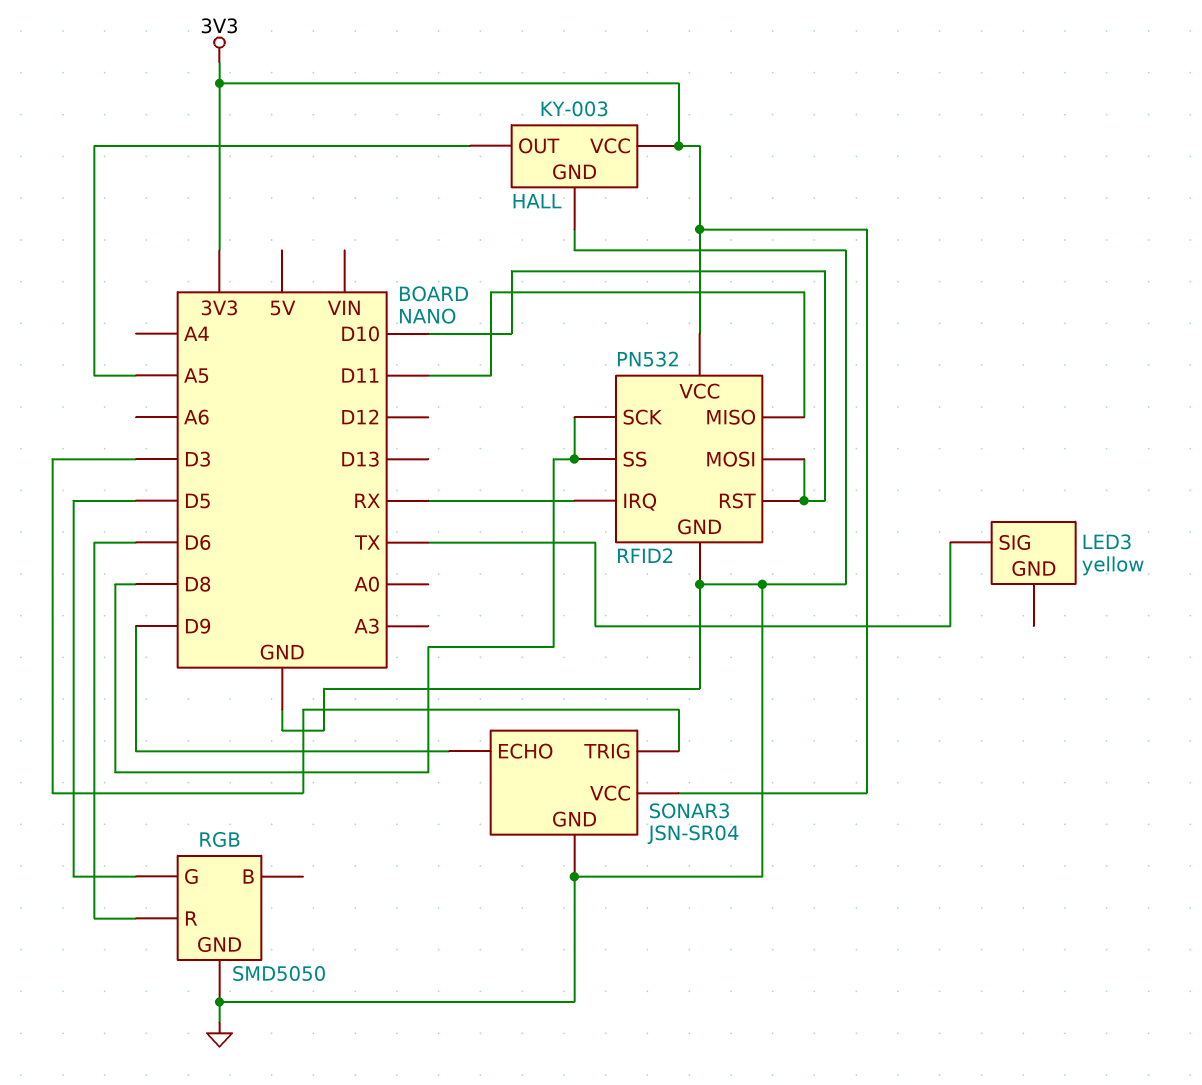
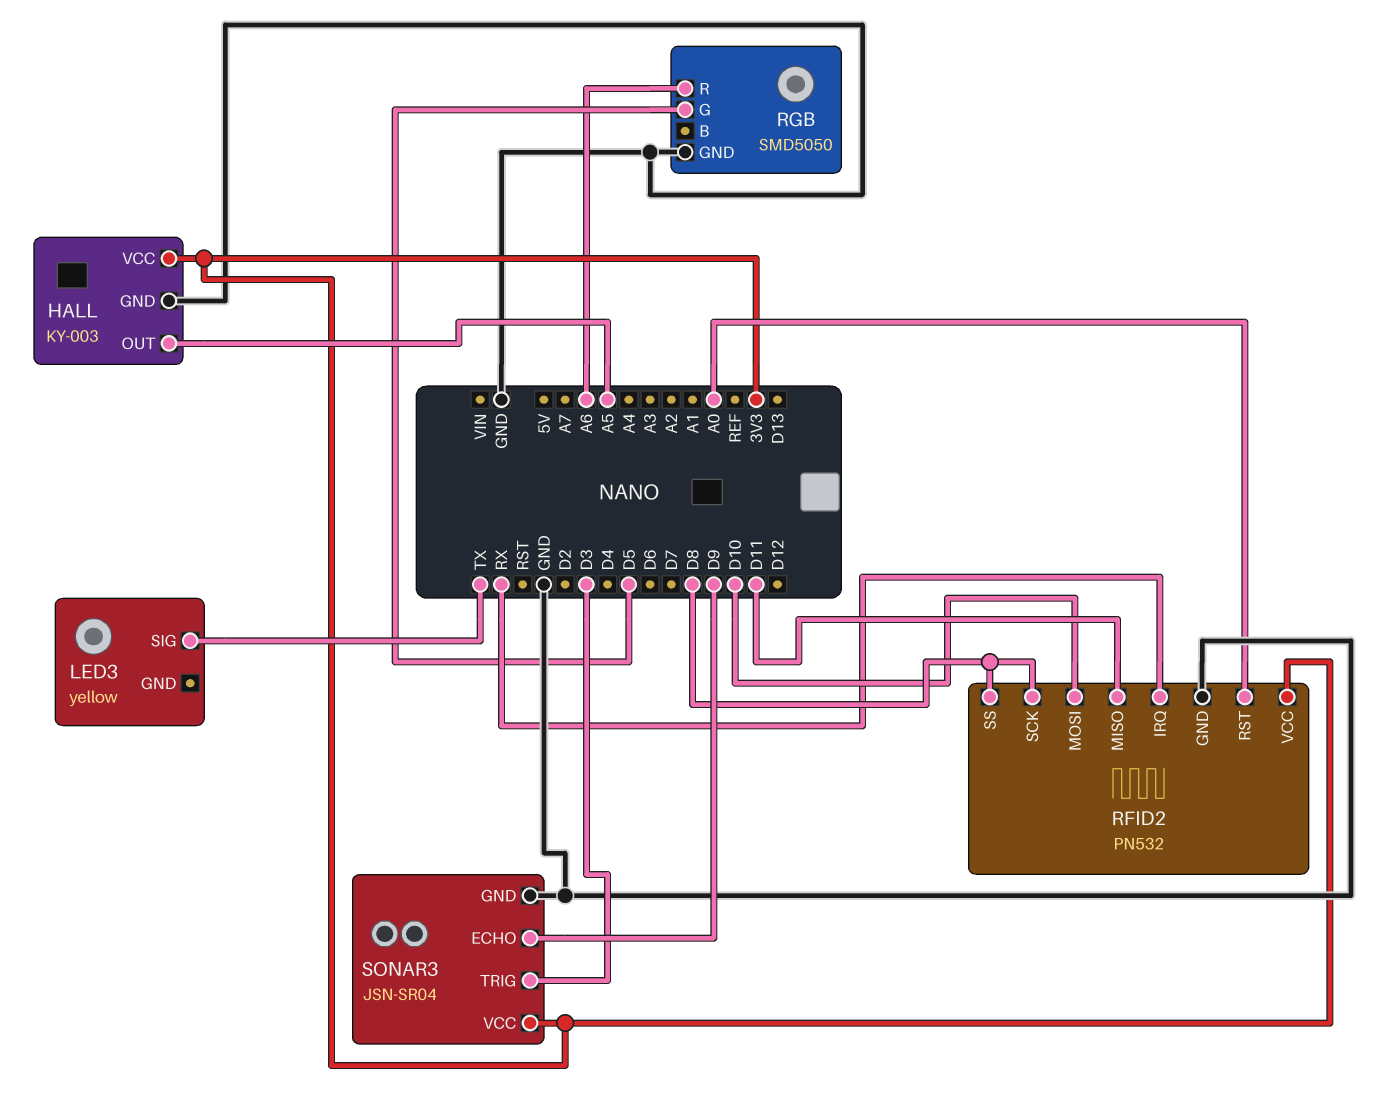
RFID2 pin RST: D10 -> A0
RGB pin R: D6 -> A6

